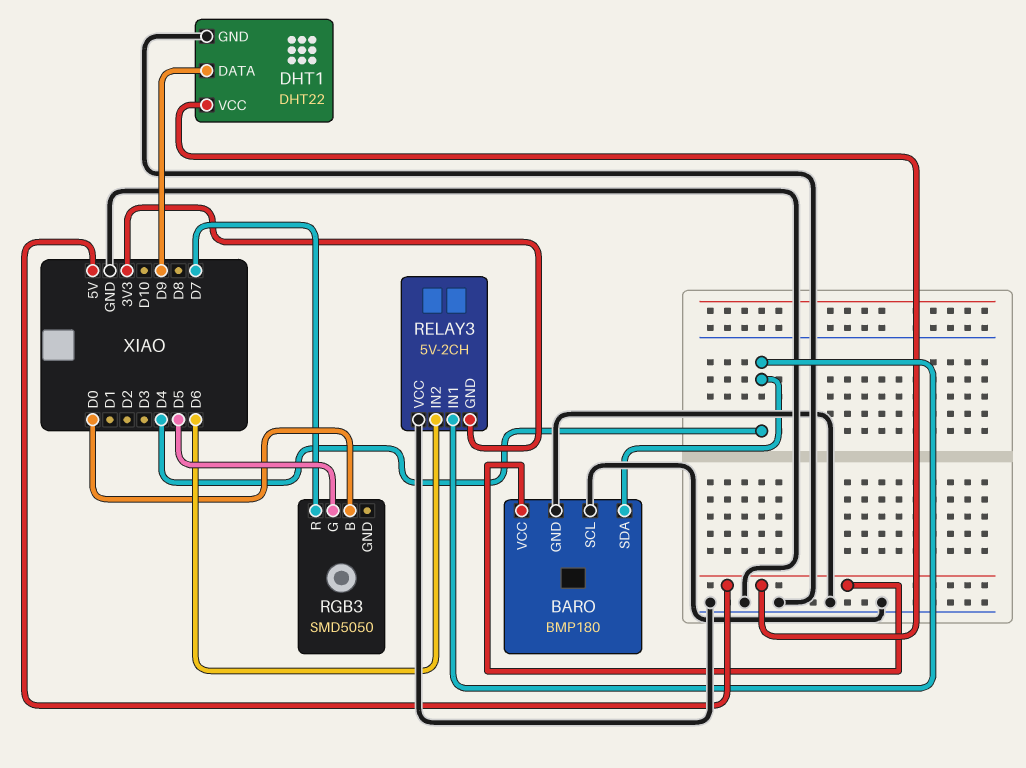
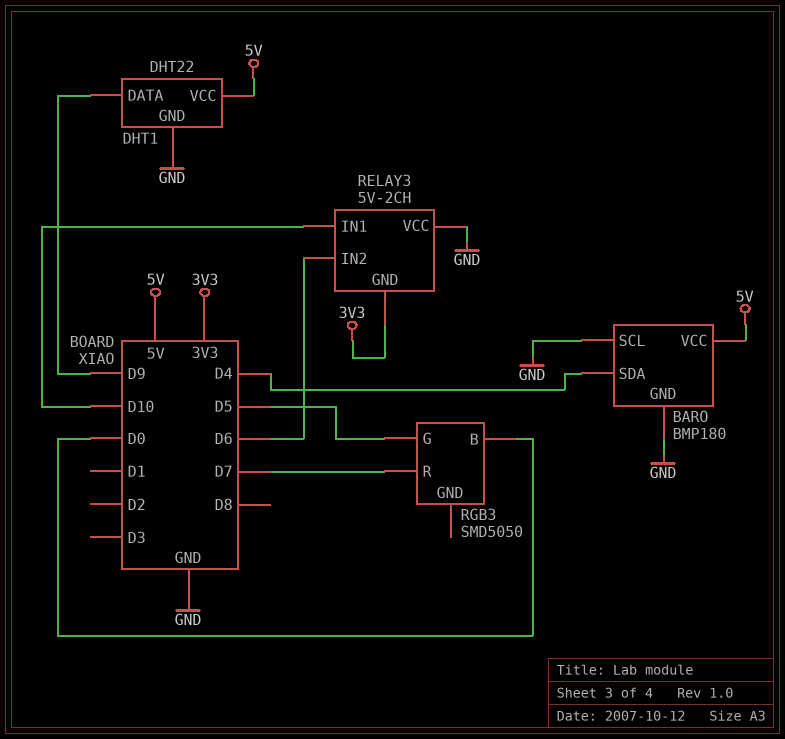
RELAY3 pin IN1: D4 -> D10

